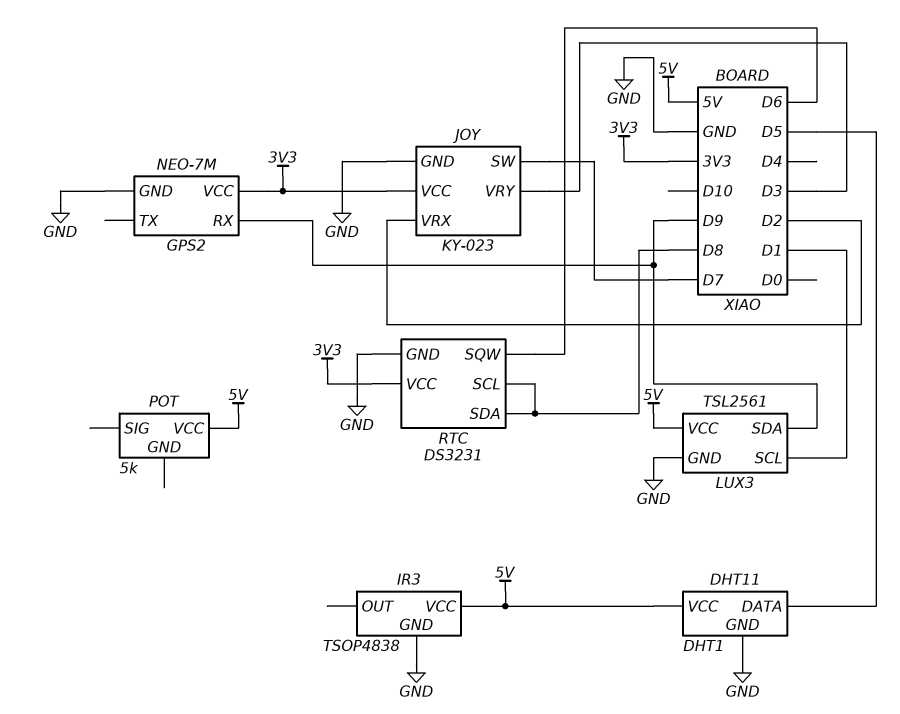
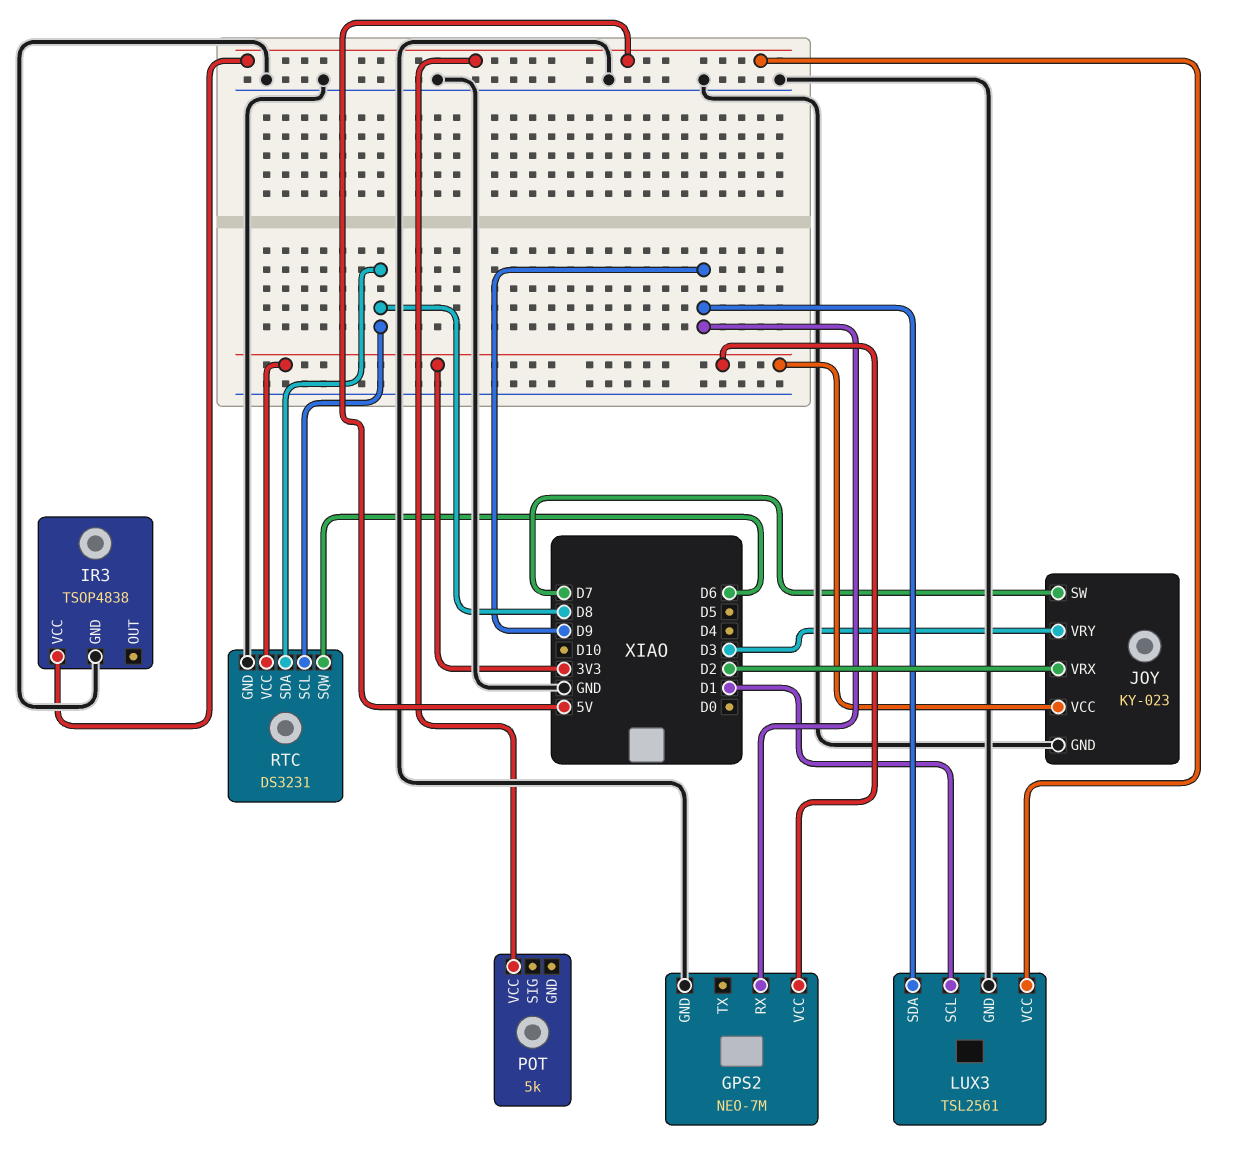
DHT1: DHT11 -> none
DHT1 pin DATA: D5 -> none
DHT1 pin GND: GND -> none
DHT1 pin VCC: 5V -> none

